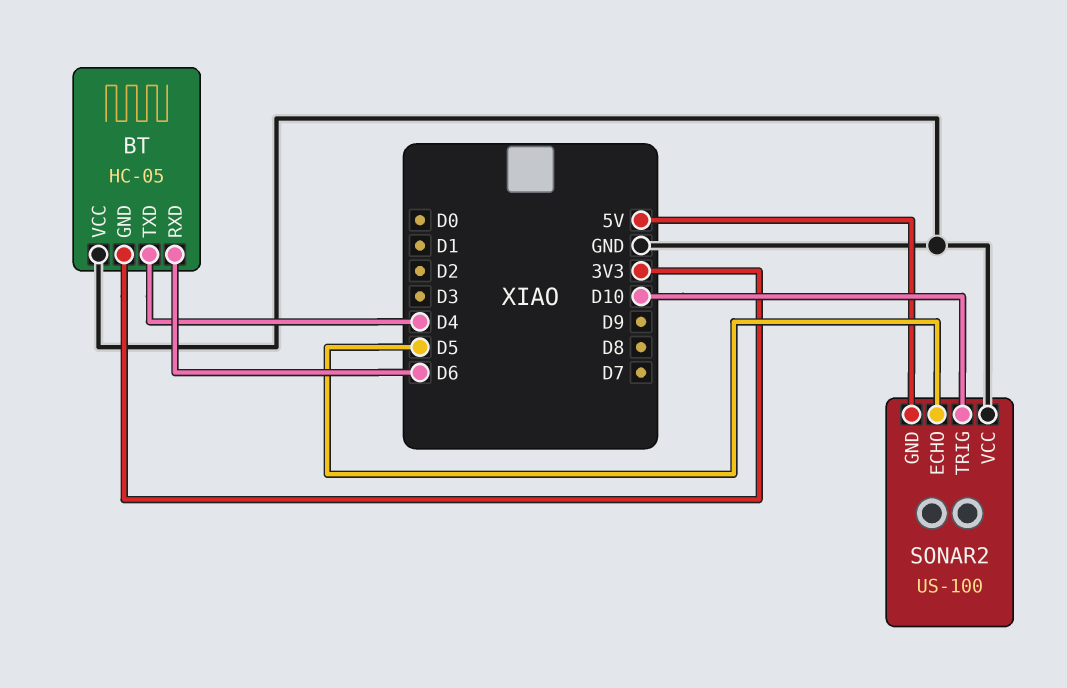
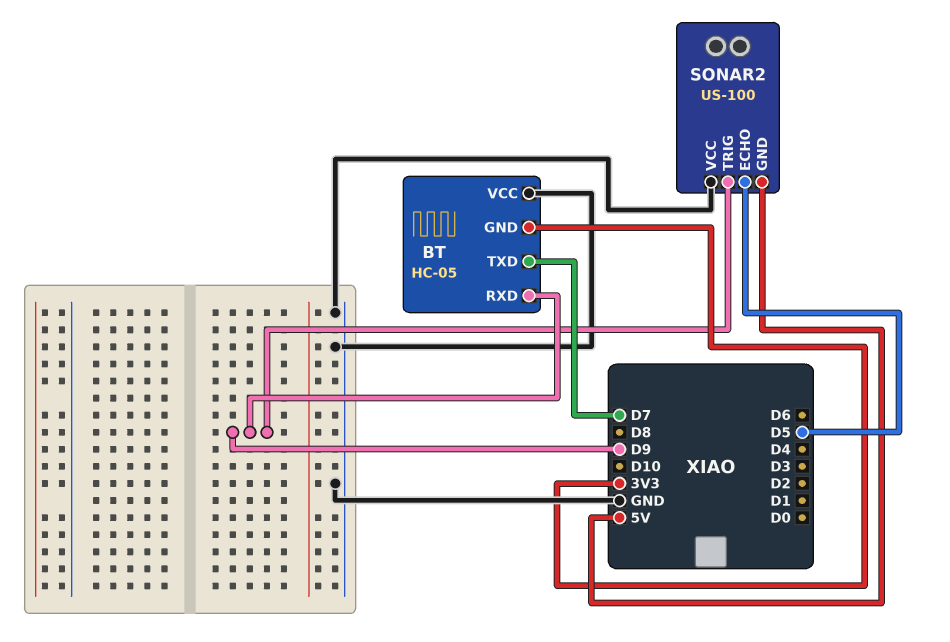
BT pin RXD: D6 -> D9
BT pin TXD: D4 -> D7
SONAR2 pin TRIG: D10 -> D9

